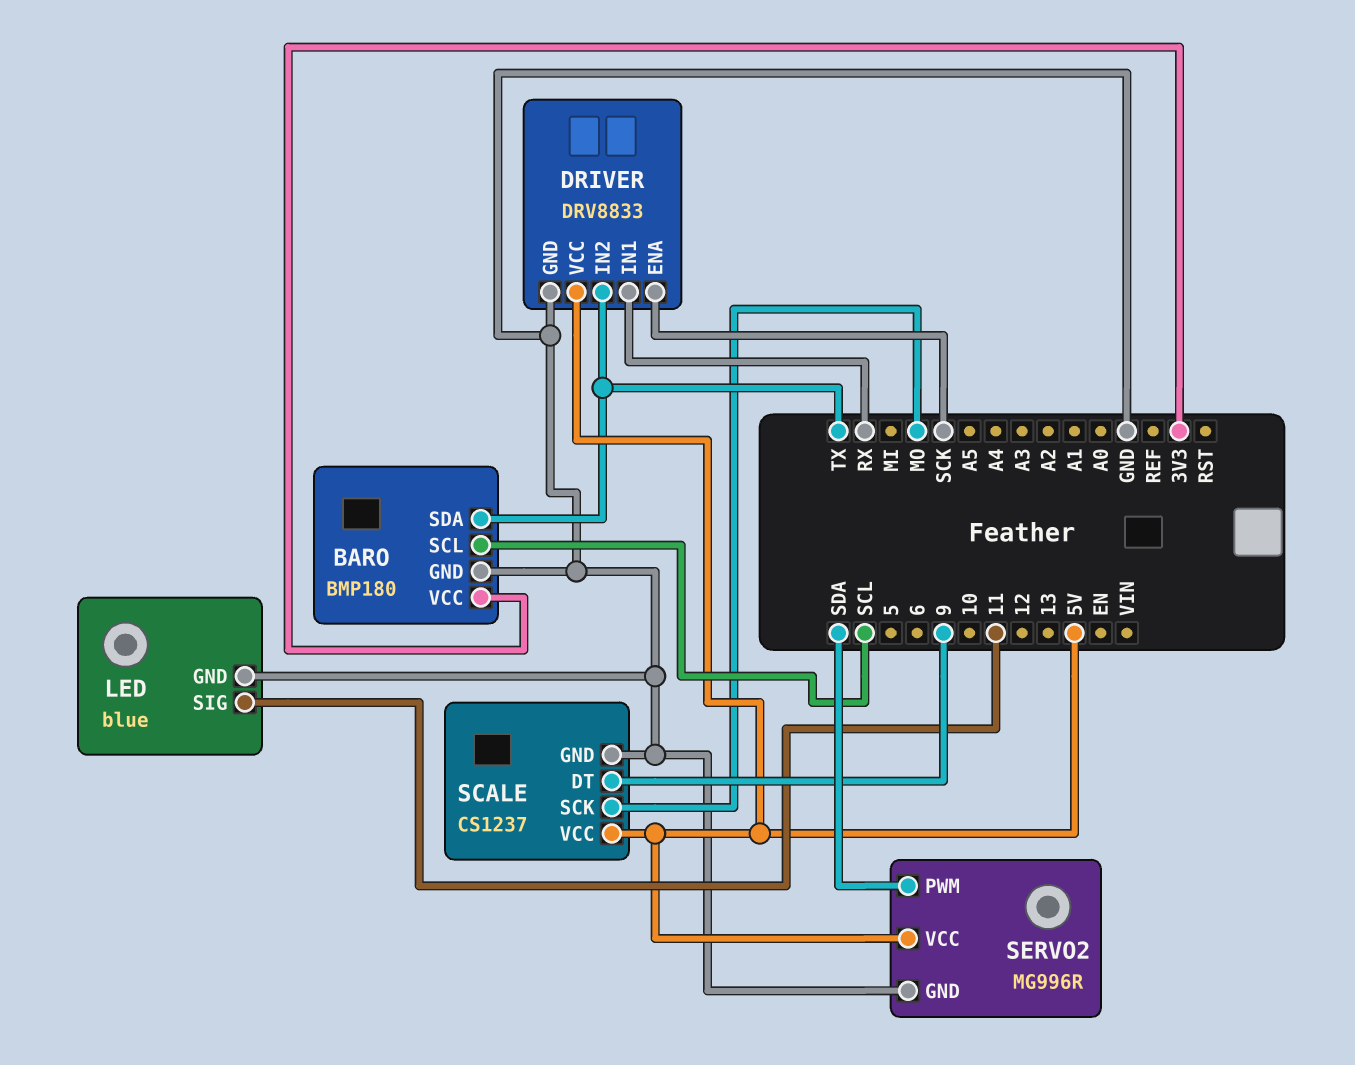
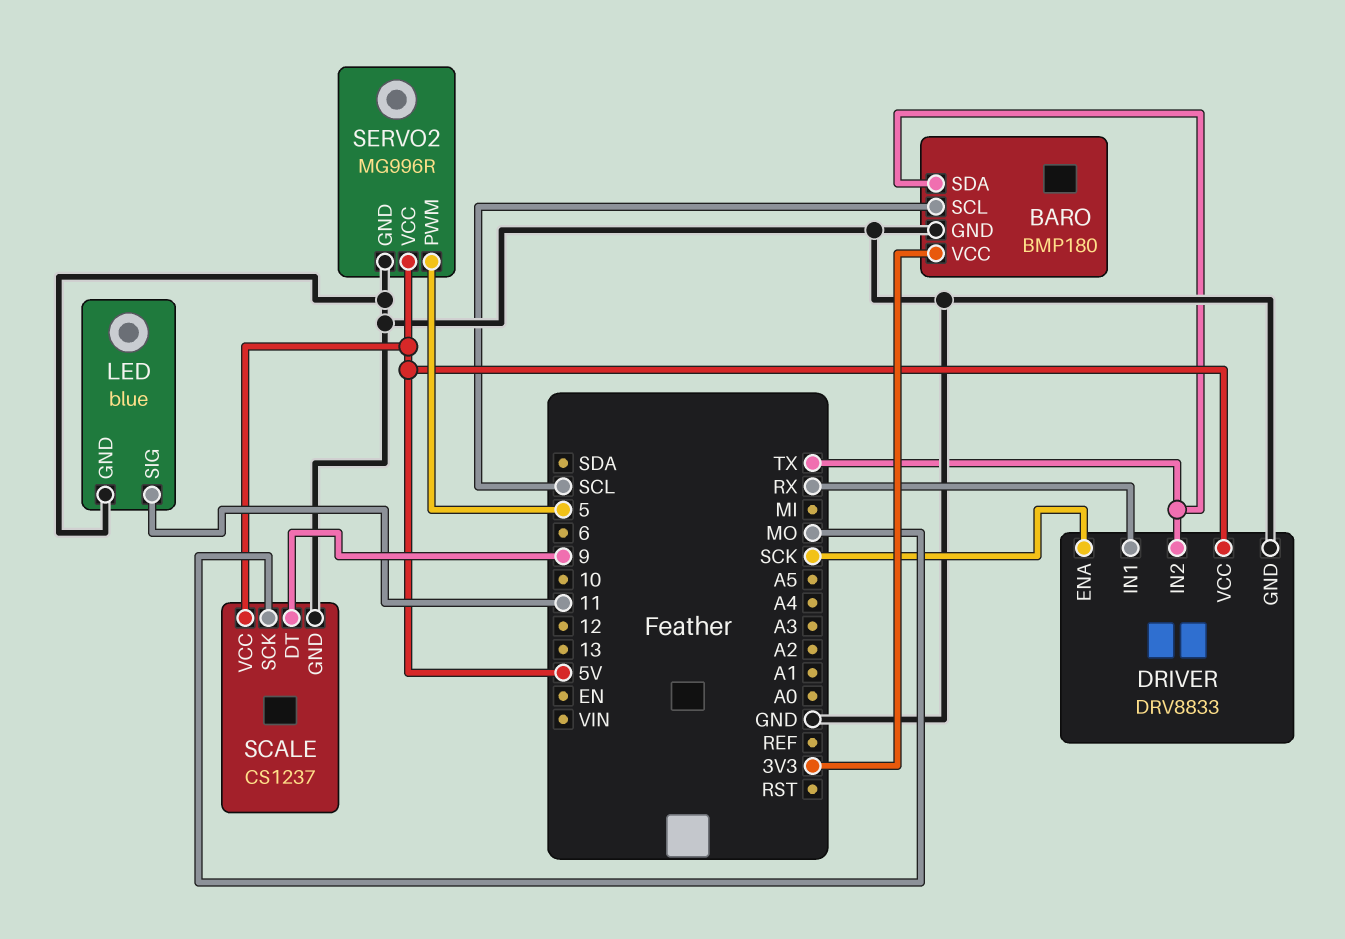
SERVO2 pin PWM: SDA -> 5

